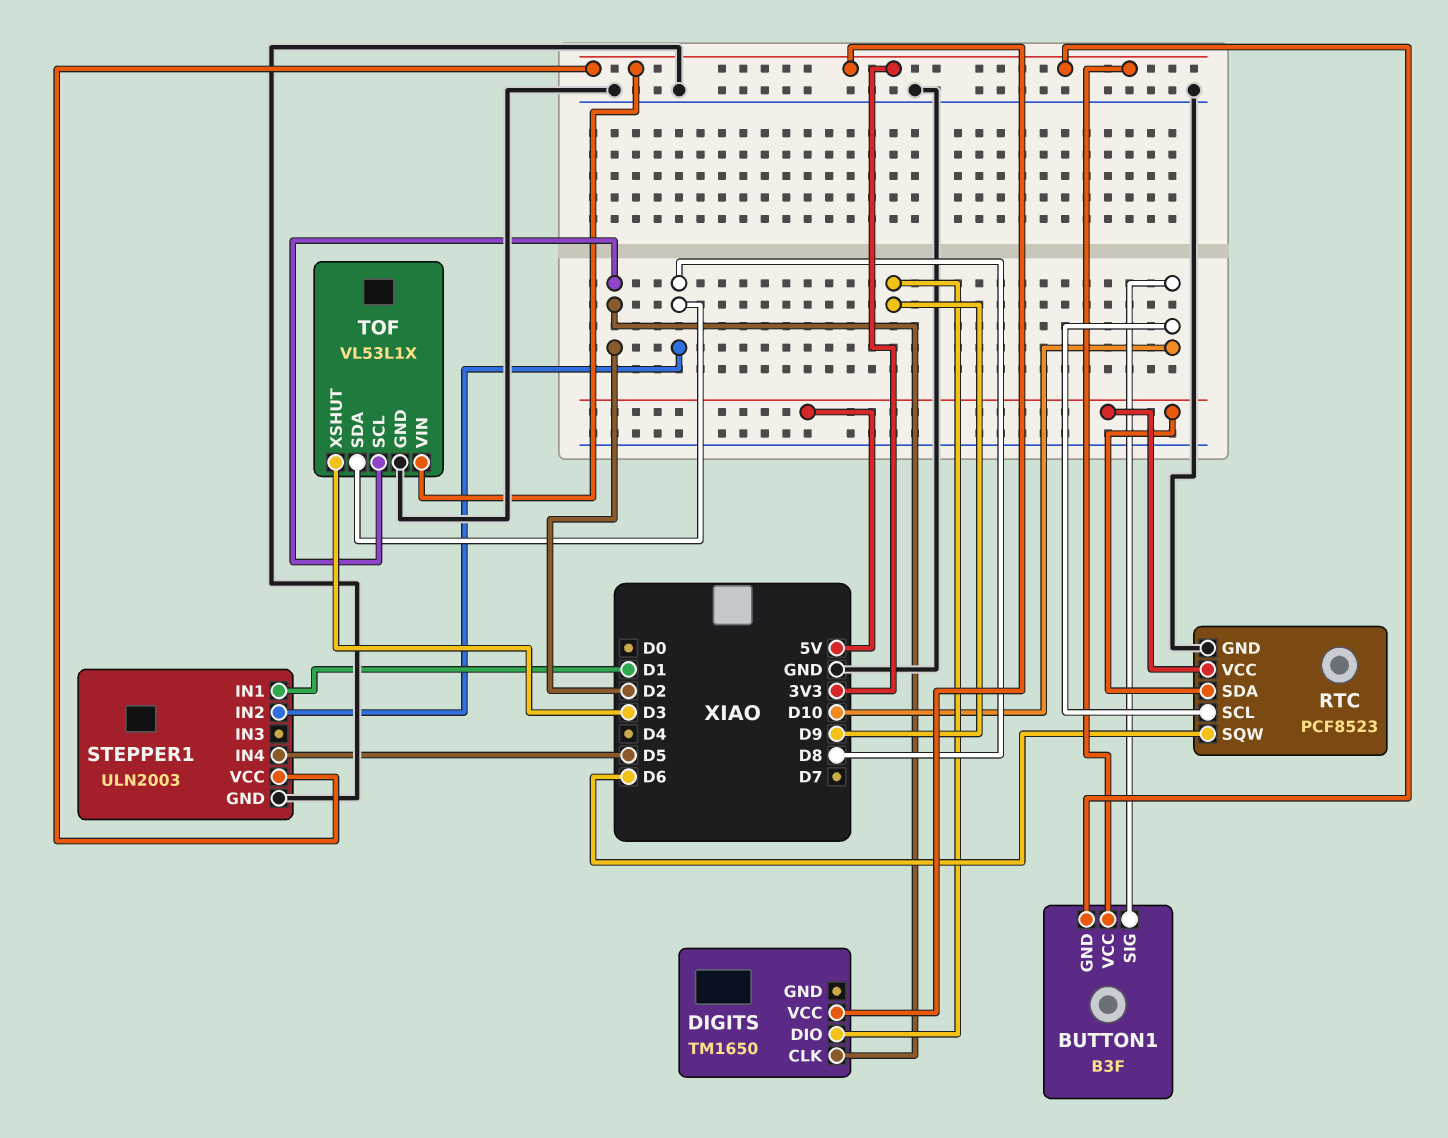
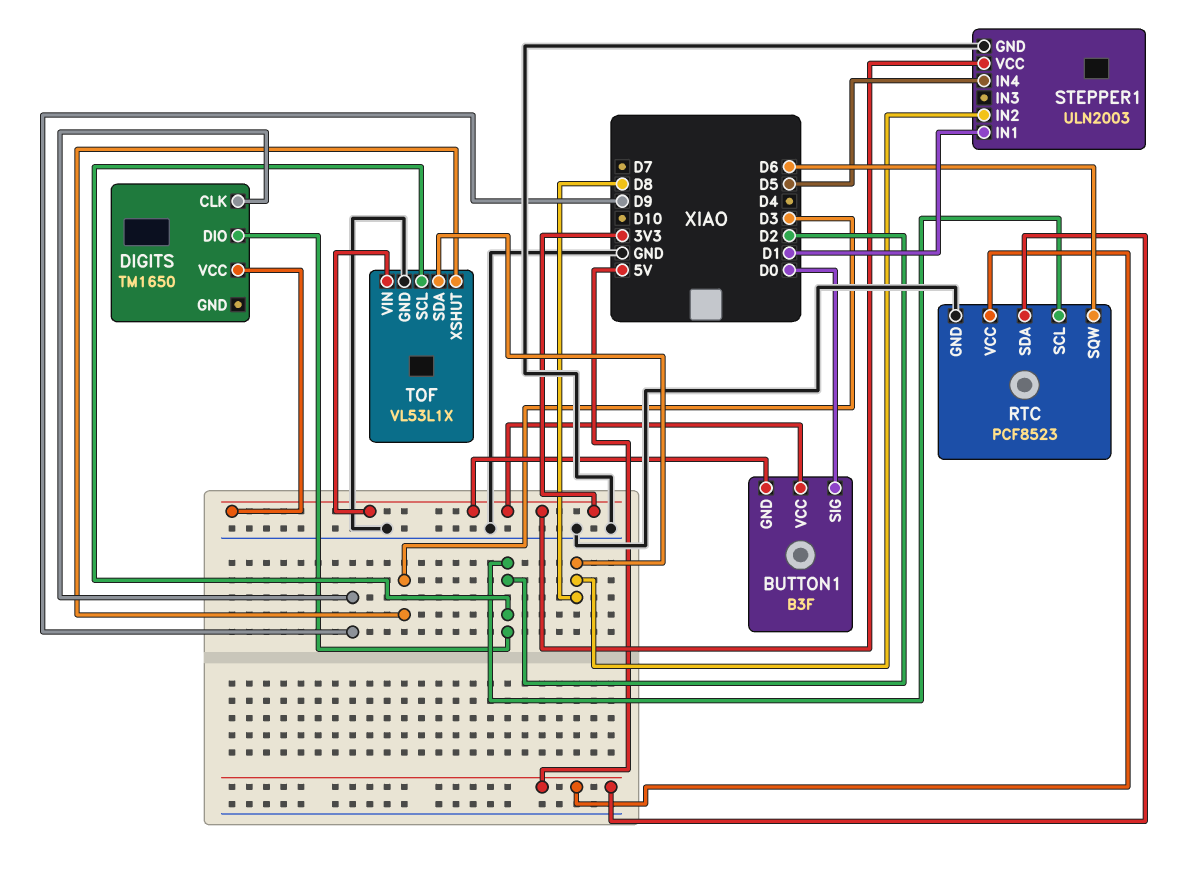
BUTTON1 pin SIG: D10 -> D0
DIGITS pin CLK: D2 -> D9
DIGITS pin DIO: D9 -> D2
RTC pin SCL: D10 -> D2

